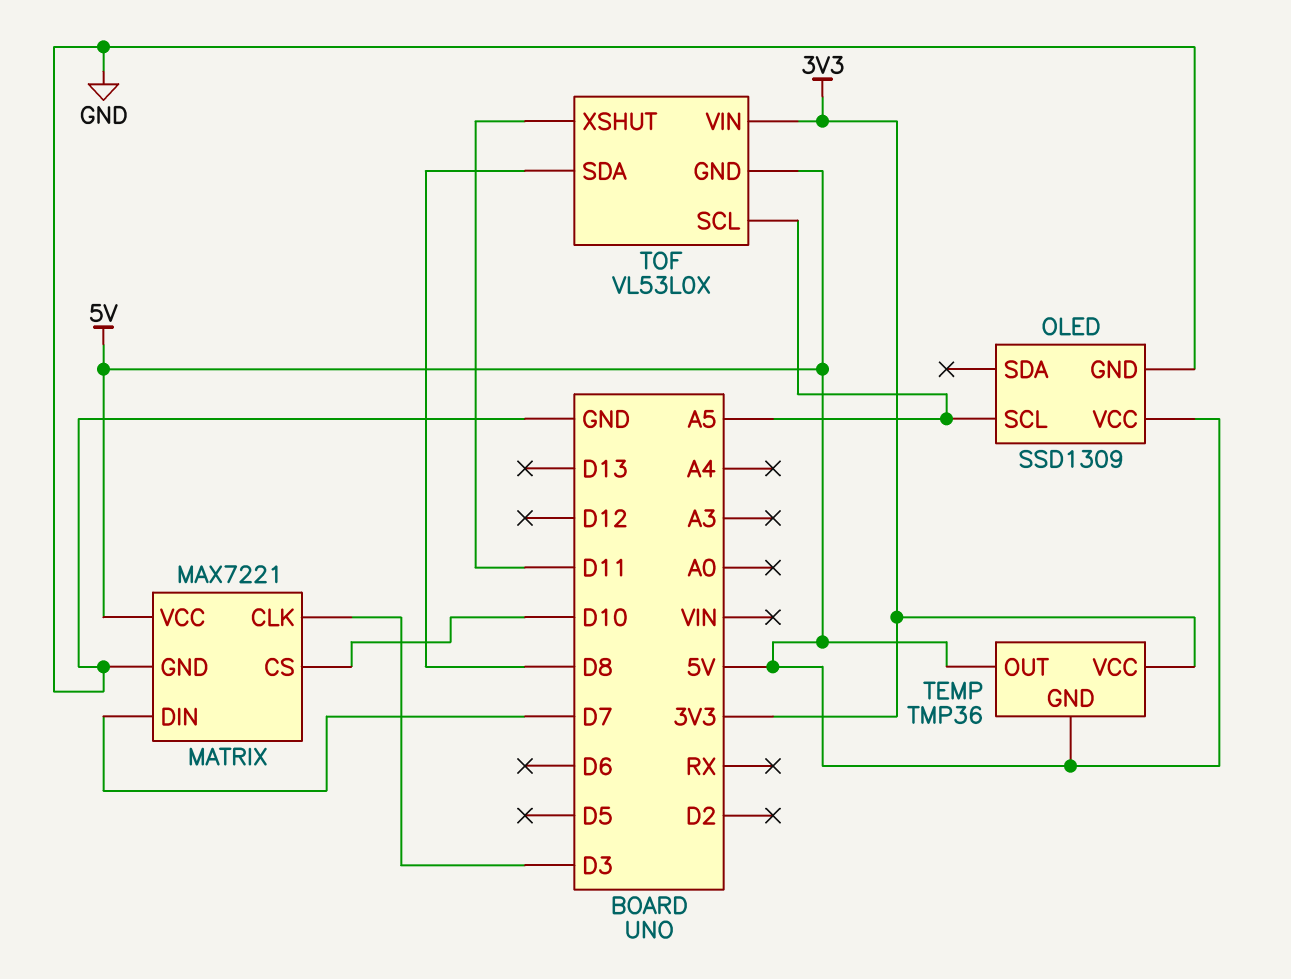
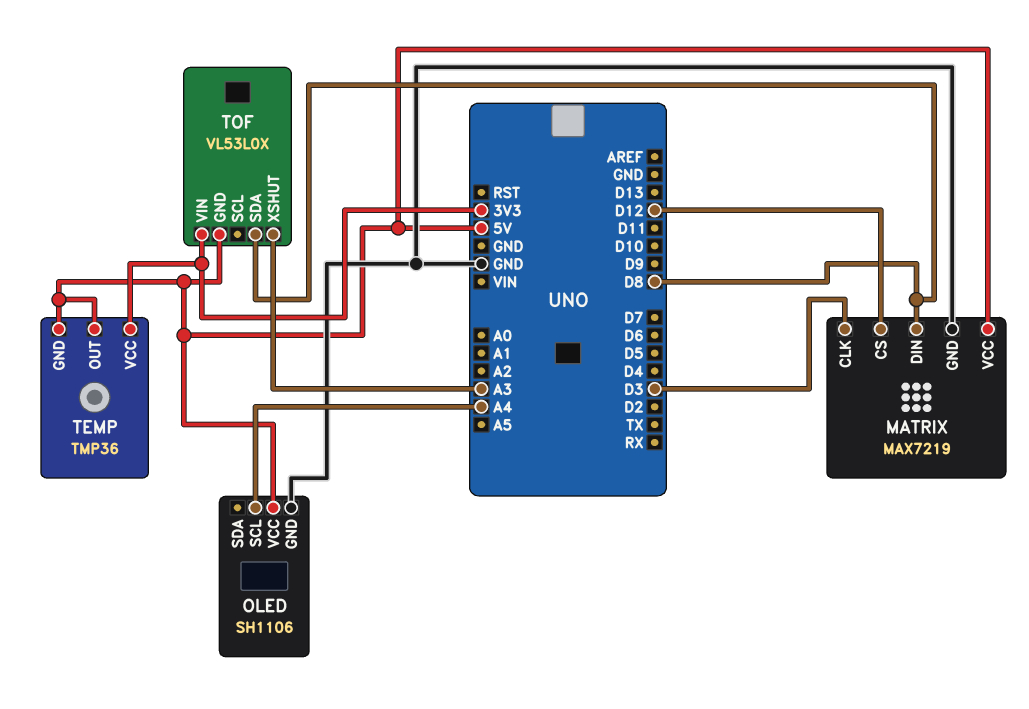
MATRIX: MAX7221 -> MAX7219
MATRIX pin CS: D10 -> D12
MATRIX pin DIN: D7 -> D8
OLED: SSD1309 -> SH1106
OLED pin SCL: A5 -> A4
TOF pin SCL: A5 -> none
TOF pin XSHUT: D11 -> A3

